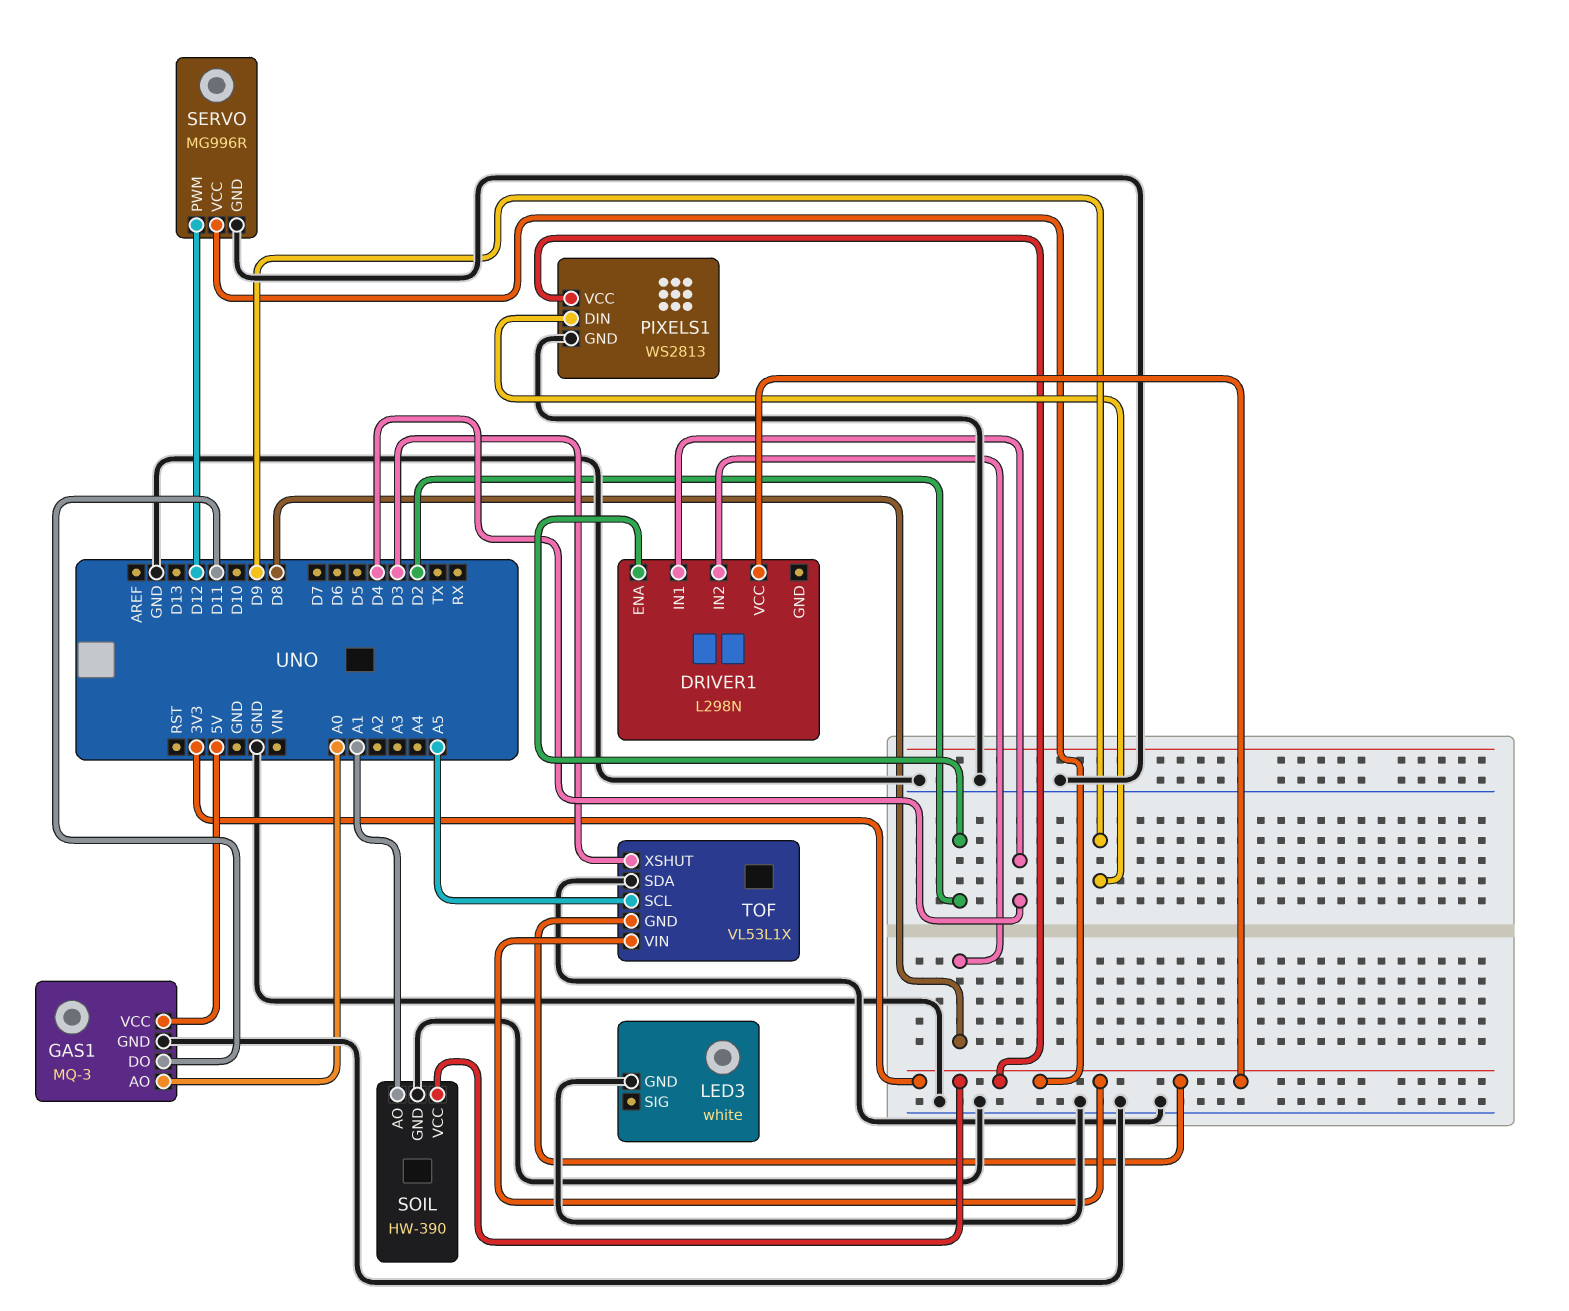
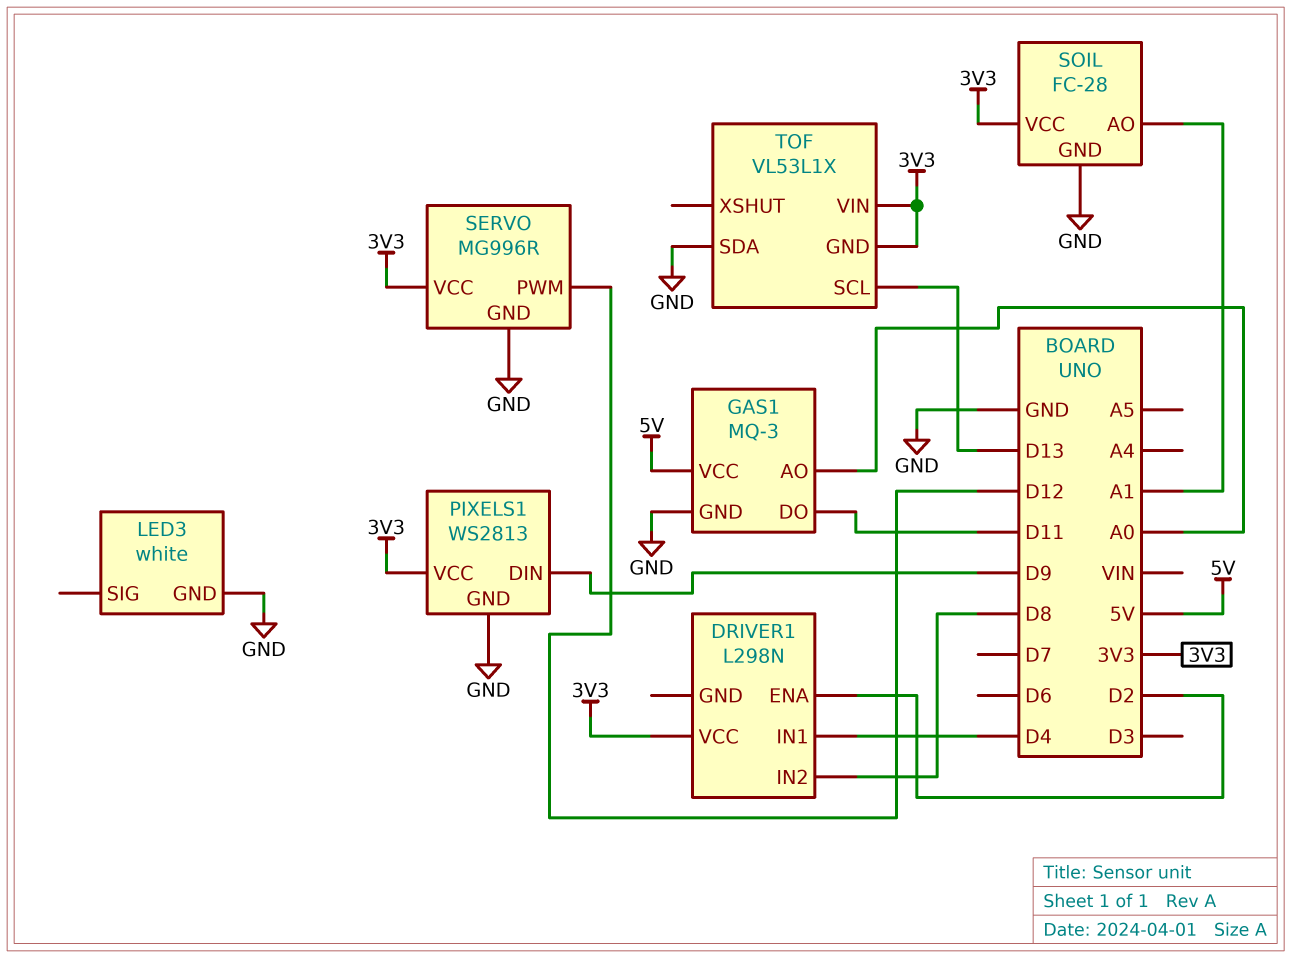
SOIL: HW-390 -> FC-28
TOF pin SCL: A5 -> D13
TOF pin XSHUT: D3 -> none

